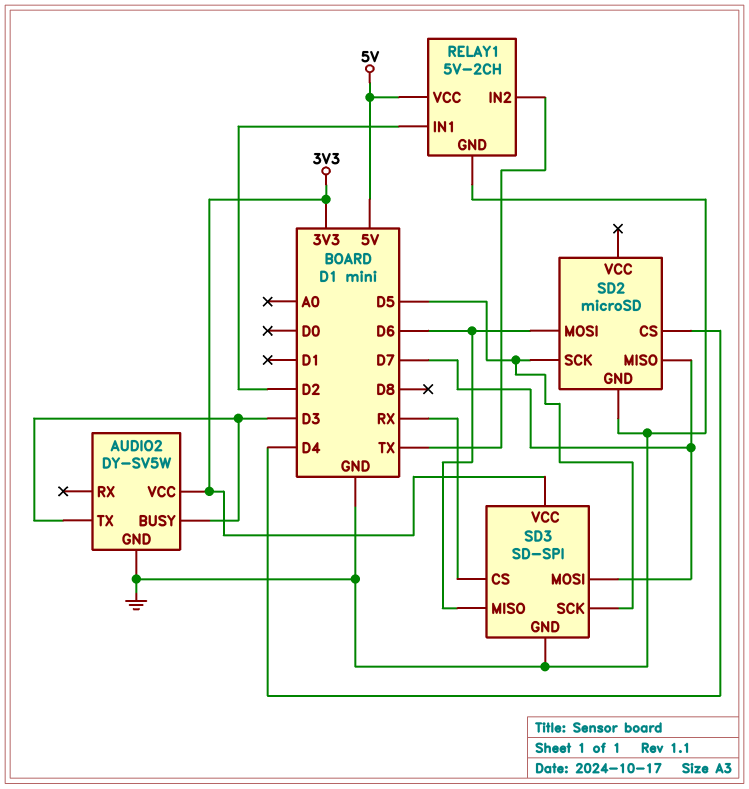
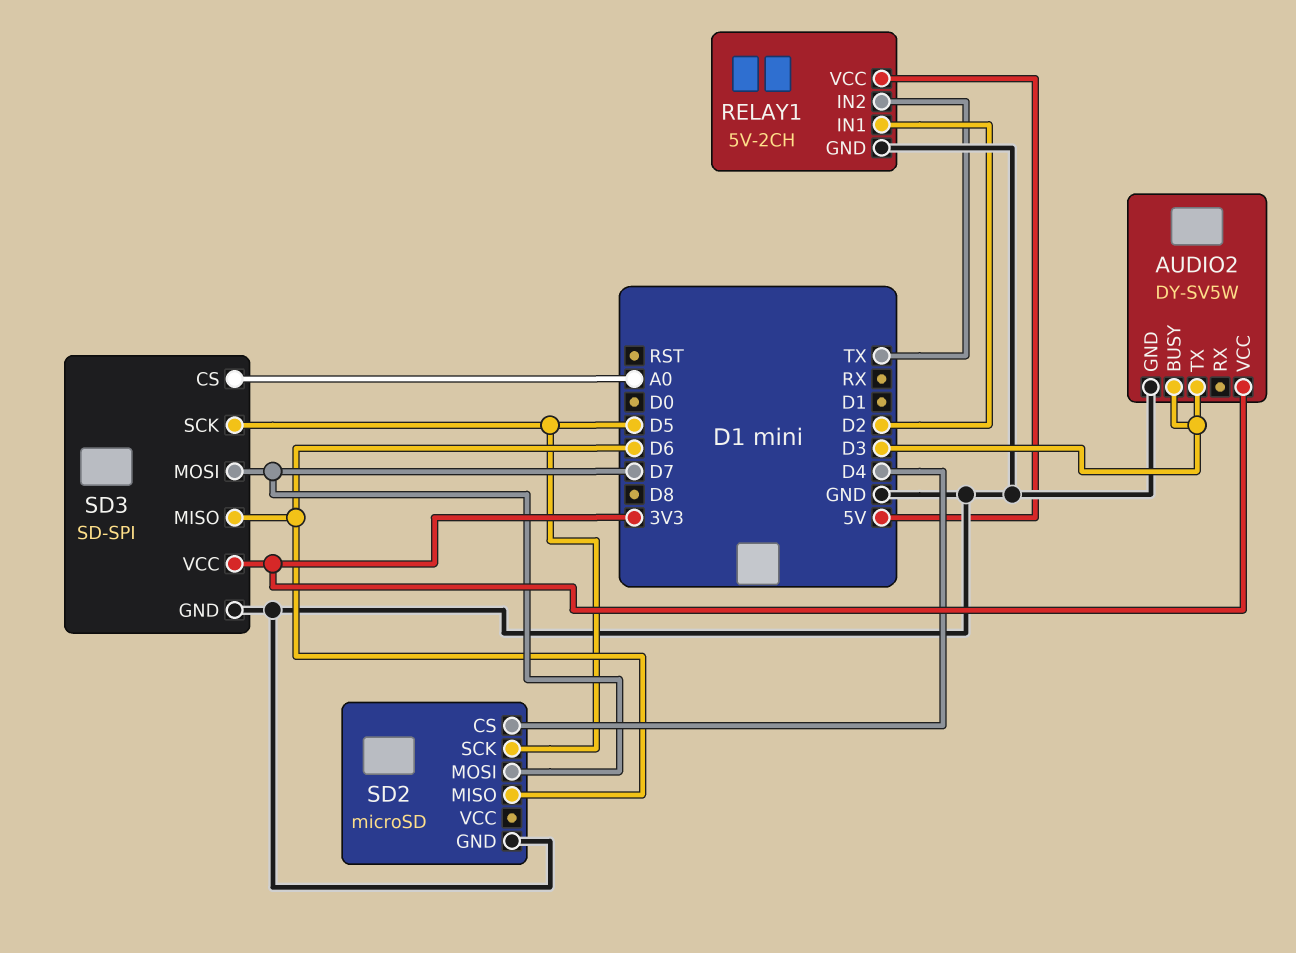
SD2 pin MISO: D7 -> D6
SD2 pin MOSI: D6 -> D7
SD3 pin CS: RX -> A0

